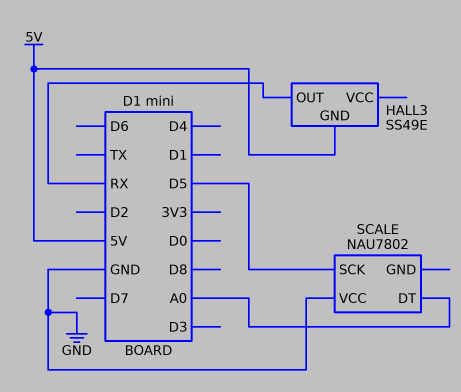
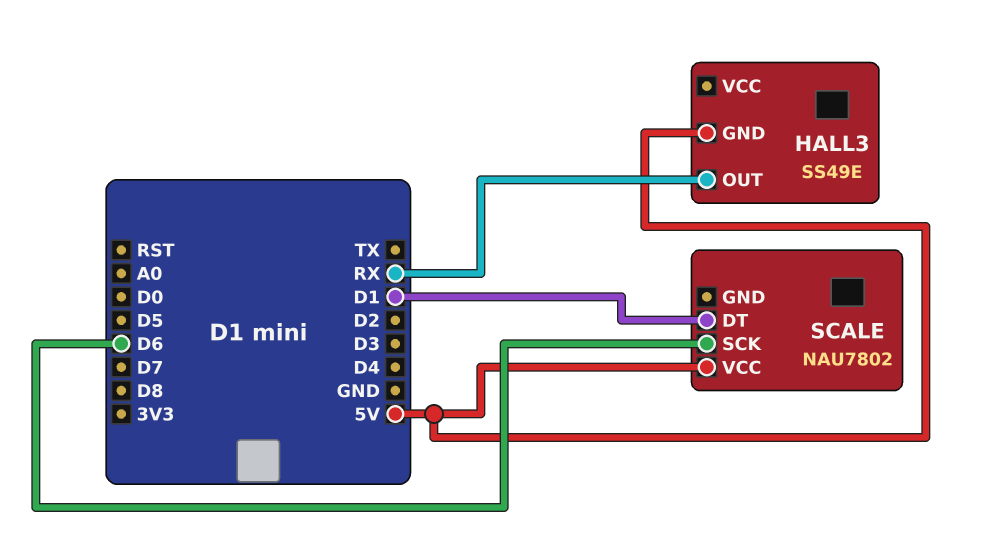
SCALE pin DT: A0 -> D1
SCALE pin SCK: D5 -> D6
SCALE pin VCC: GND -> 5V

